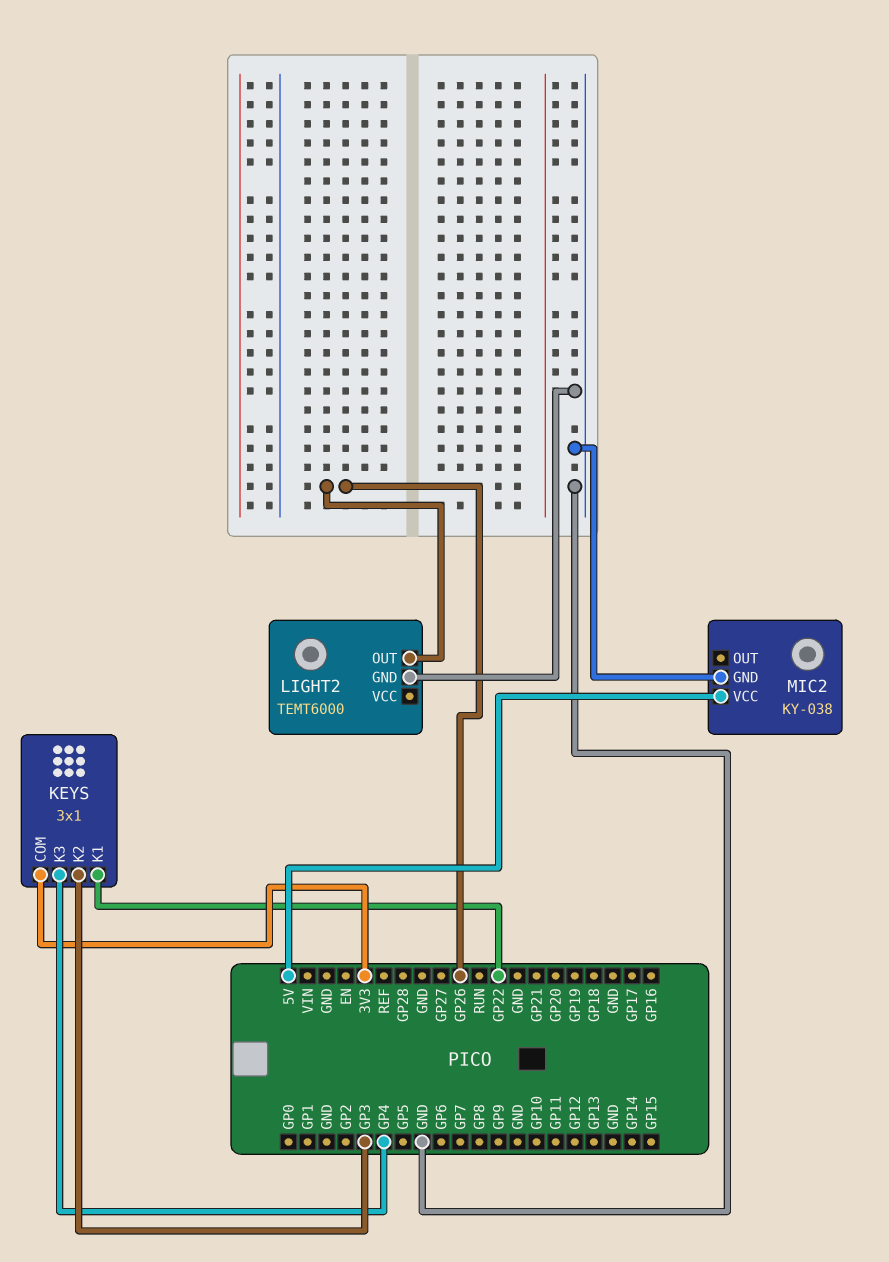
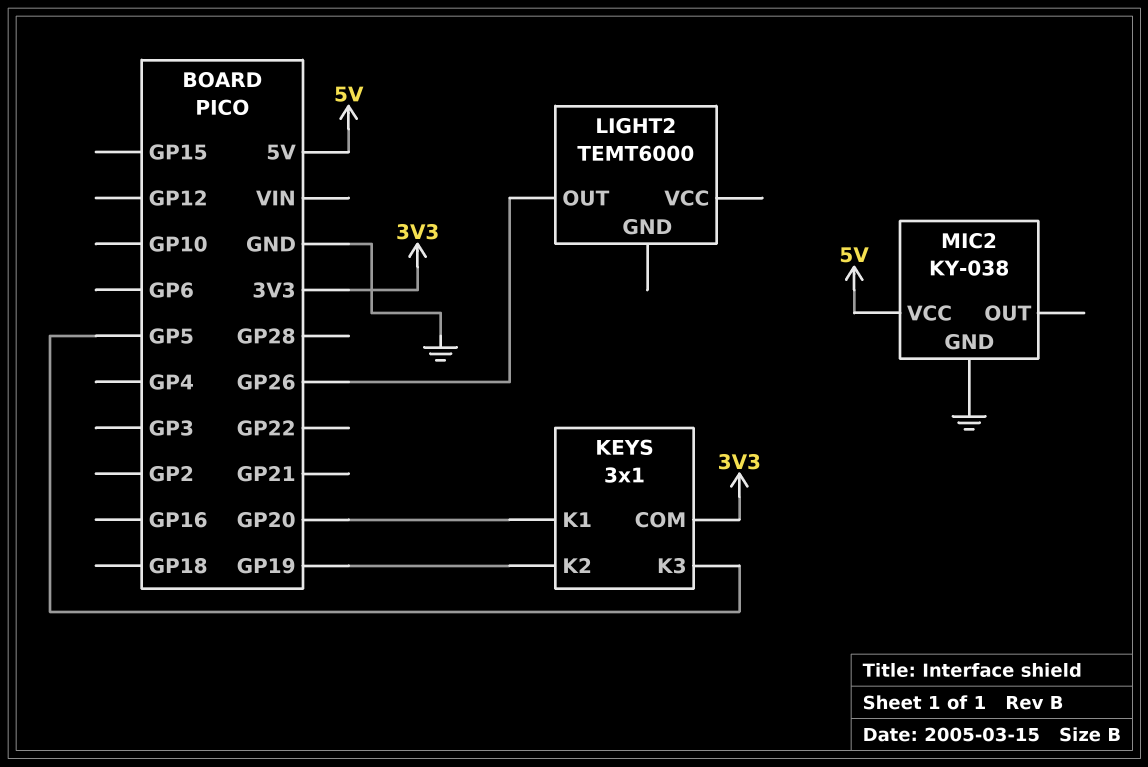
KEYS pin K1: GP22 -> GP20
KEYS pin K2: GP3 -> GP19
KEYS pin K3: GP4 -> GP5
LIGHT2 pin GND: GND -> none

